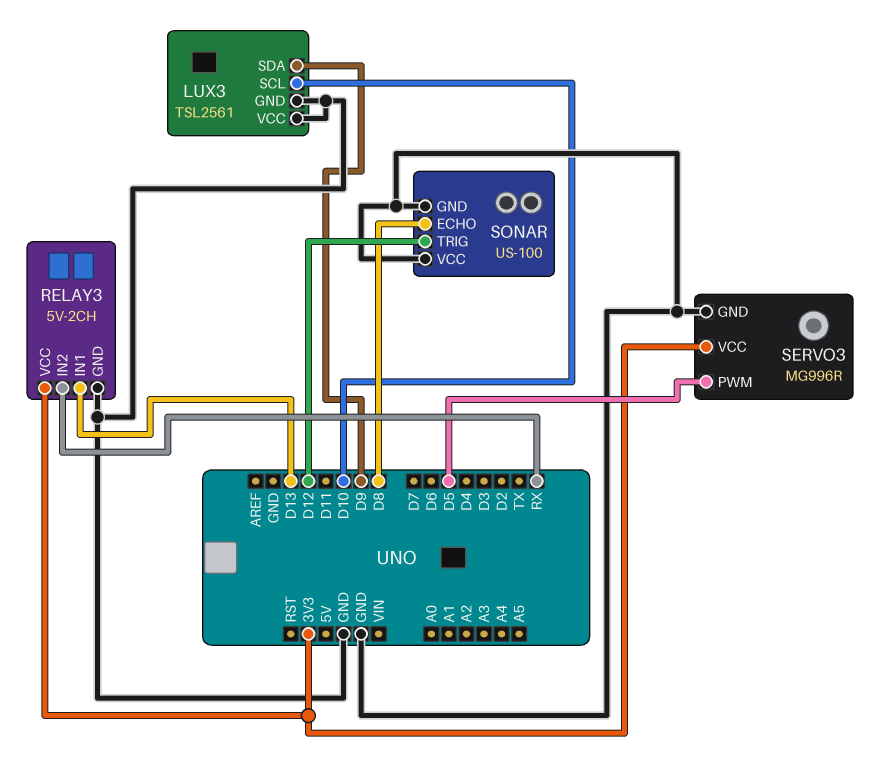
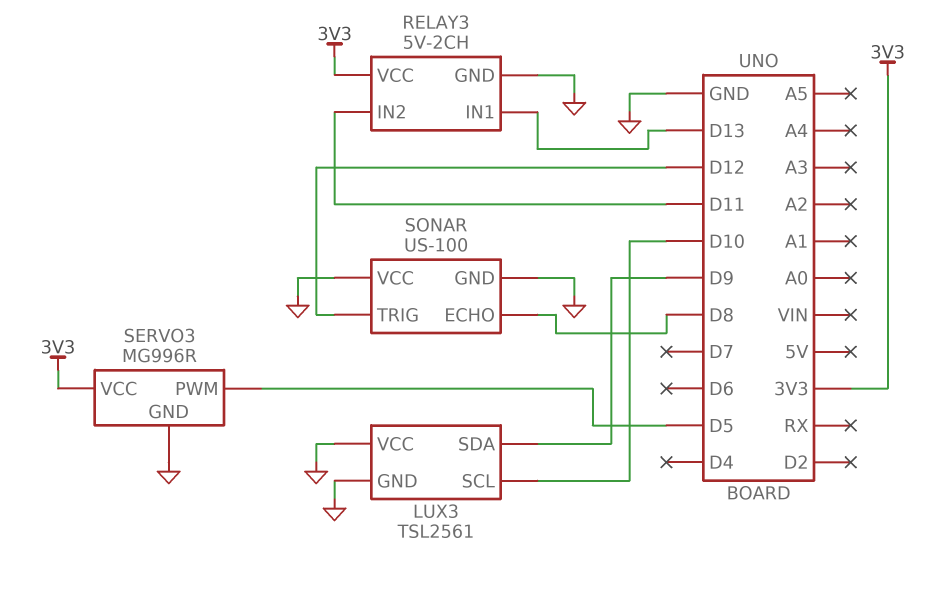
RELAY3 pin IN2: RX -> D11

